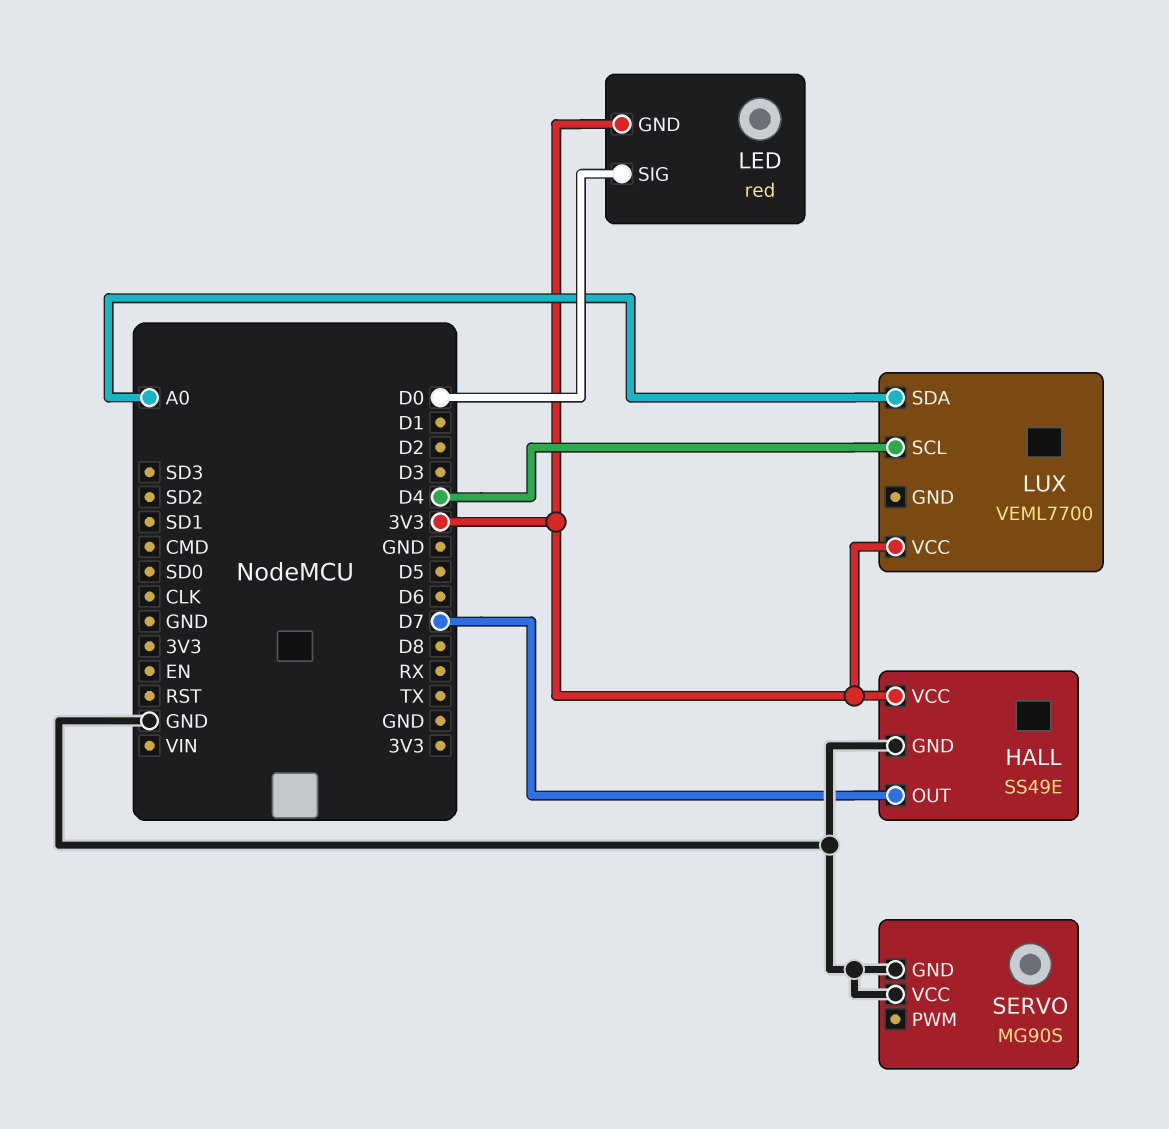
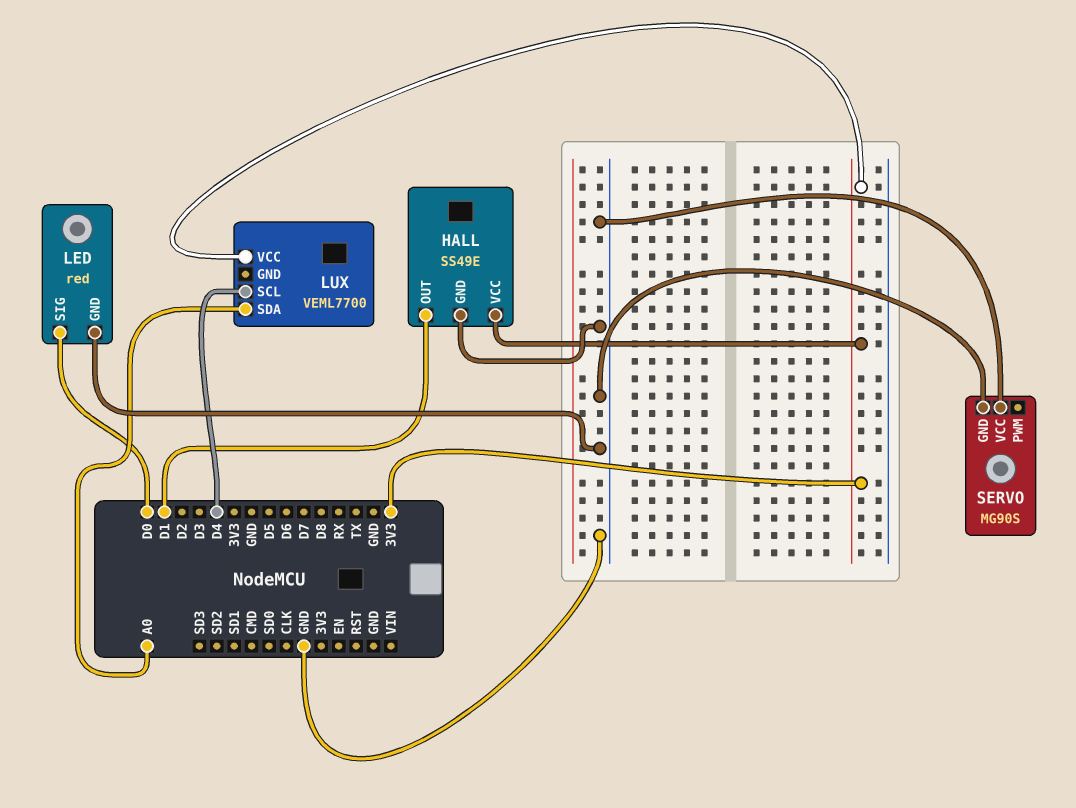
HALL pin OUT: D7 -> D1
LED pin GND: 3V3 -> GND

